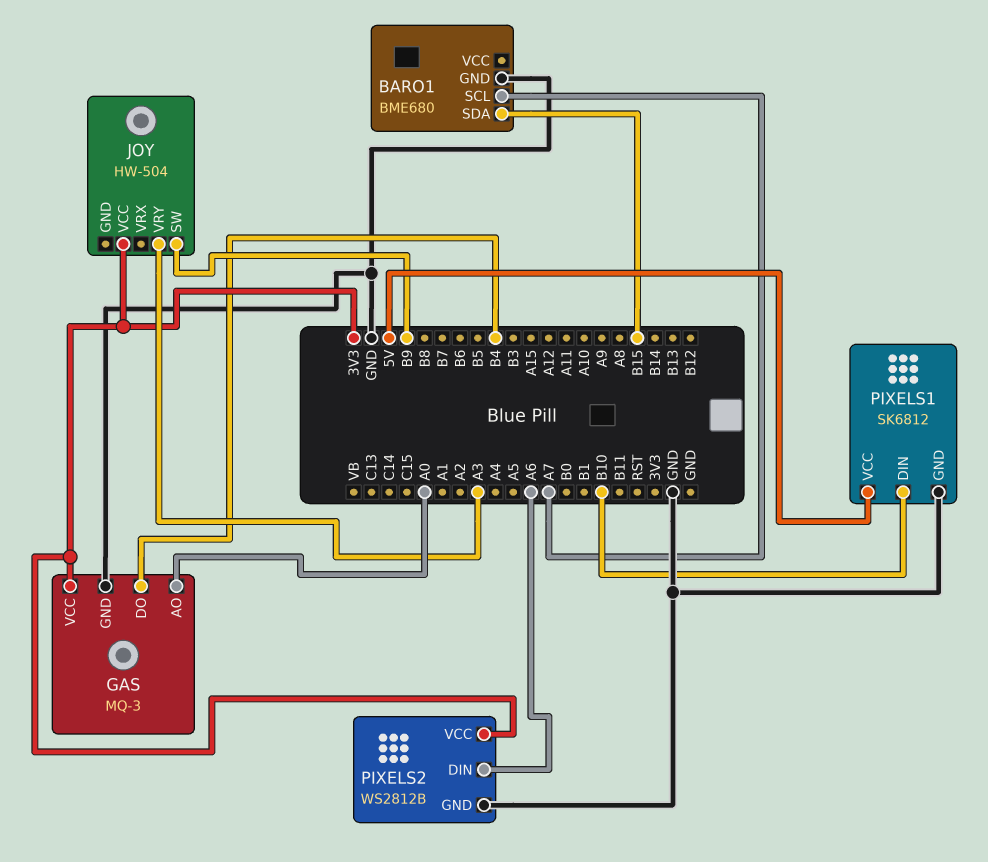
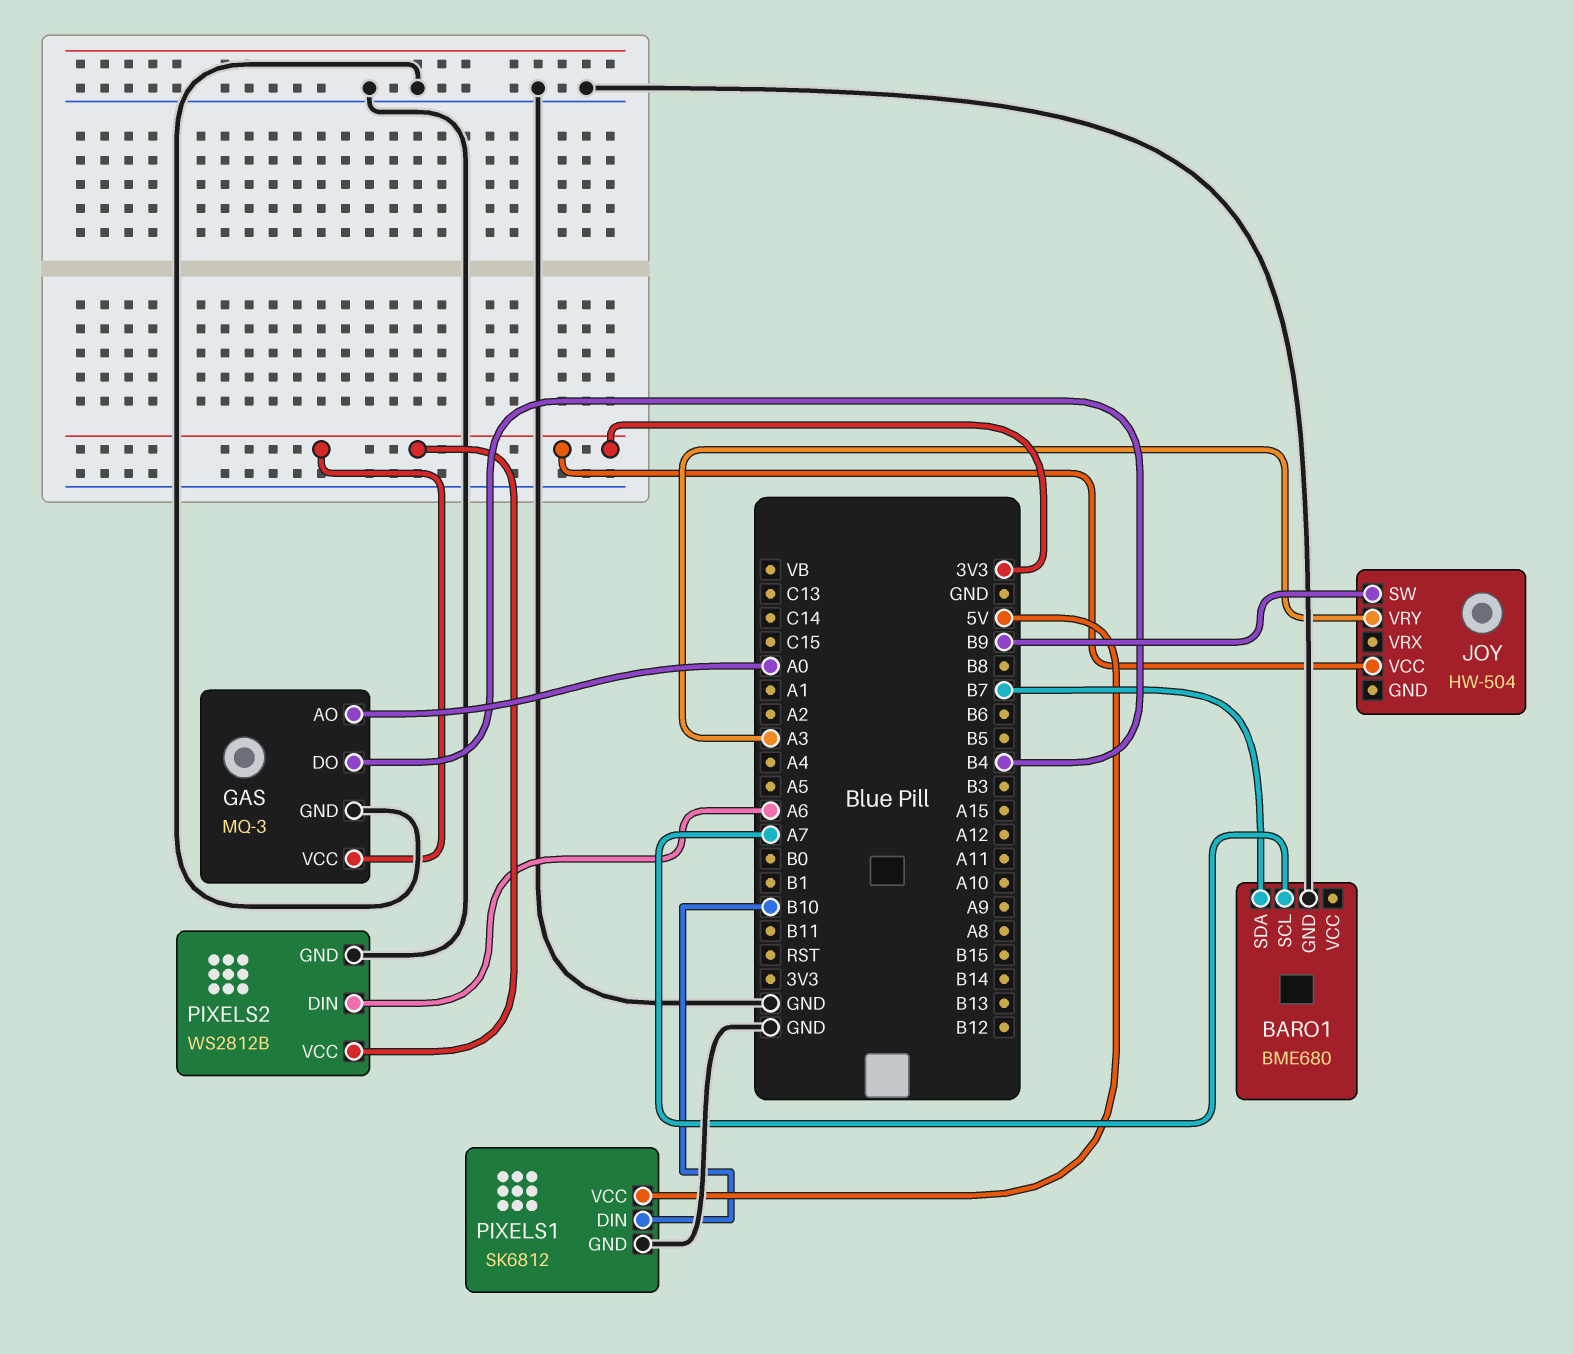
BARO1 pin SDA: B15 -> B7

